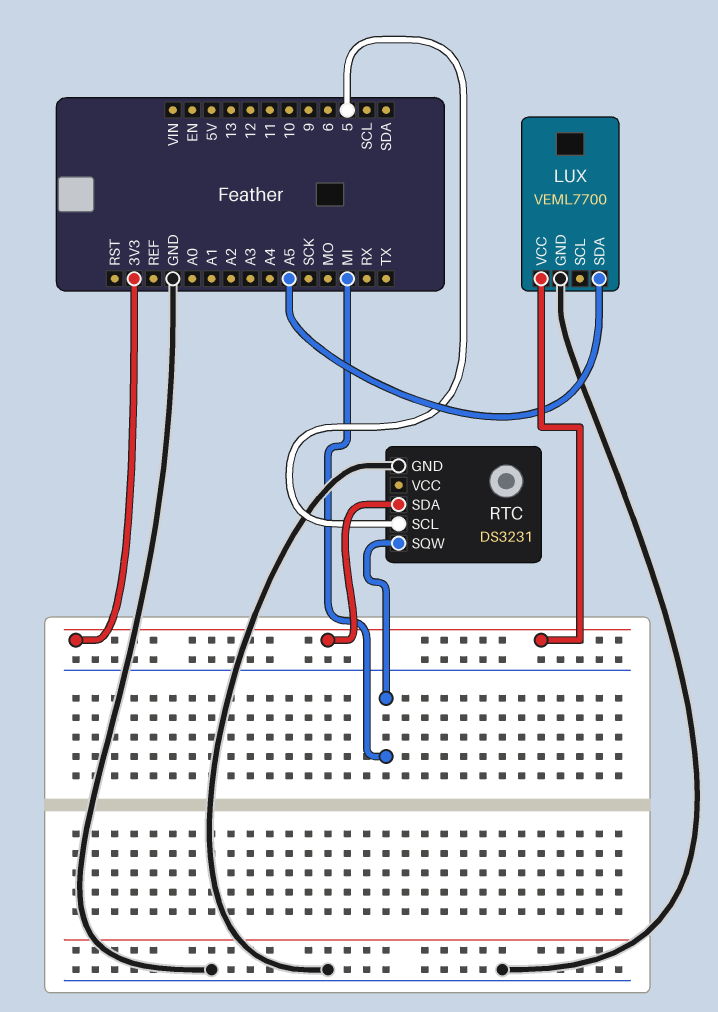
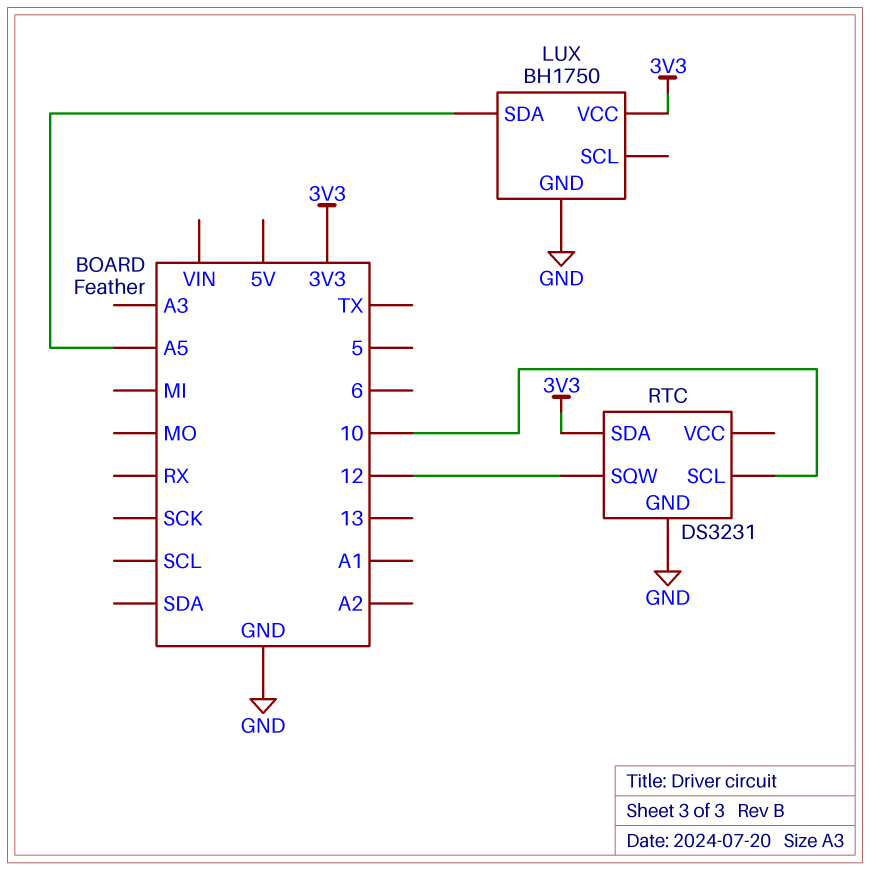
LUX: VEML7700 -> BH1750
RTC pin SCL: 5 -> 10
RTC pin SQW: MI -> 12

